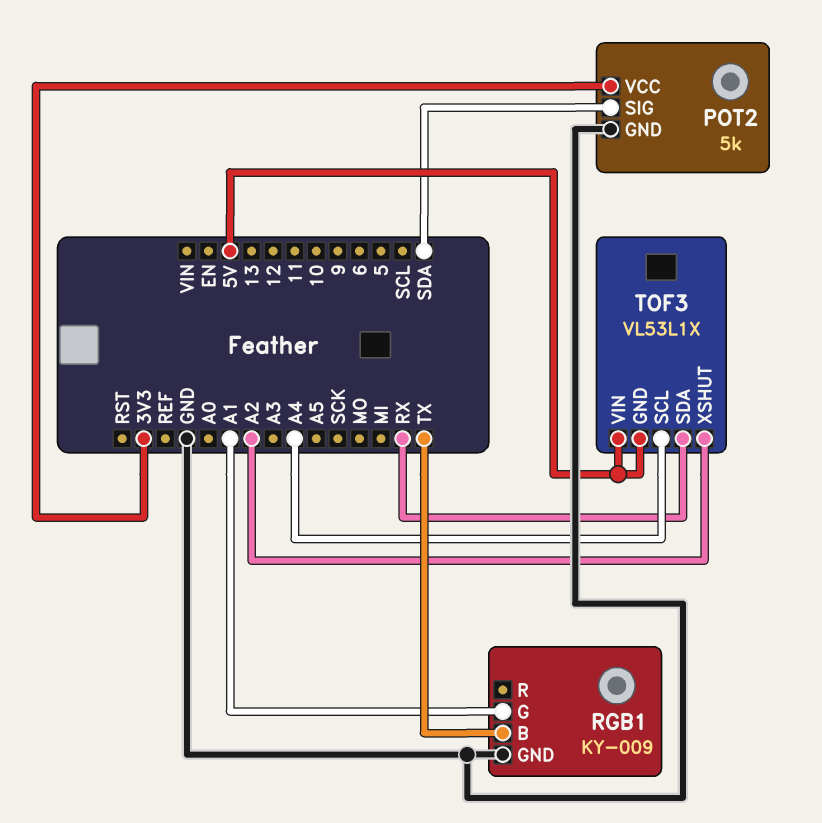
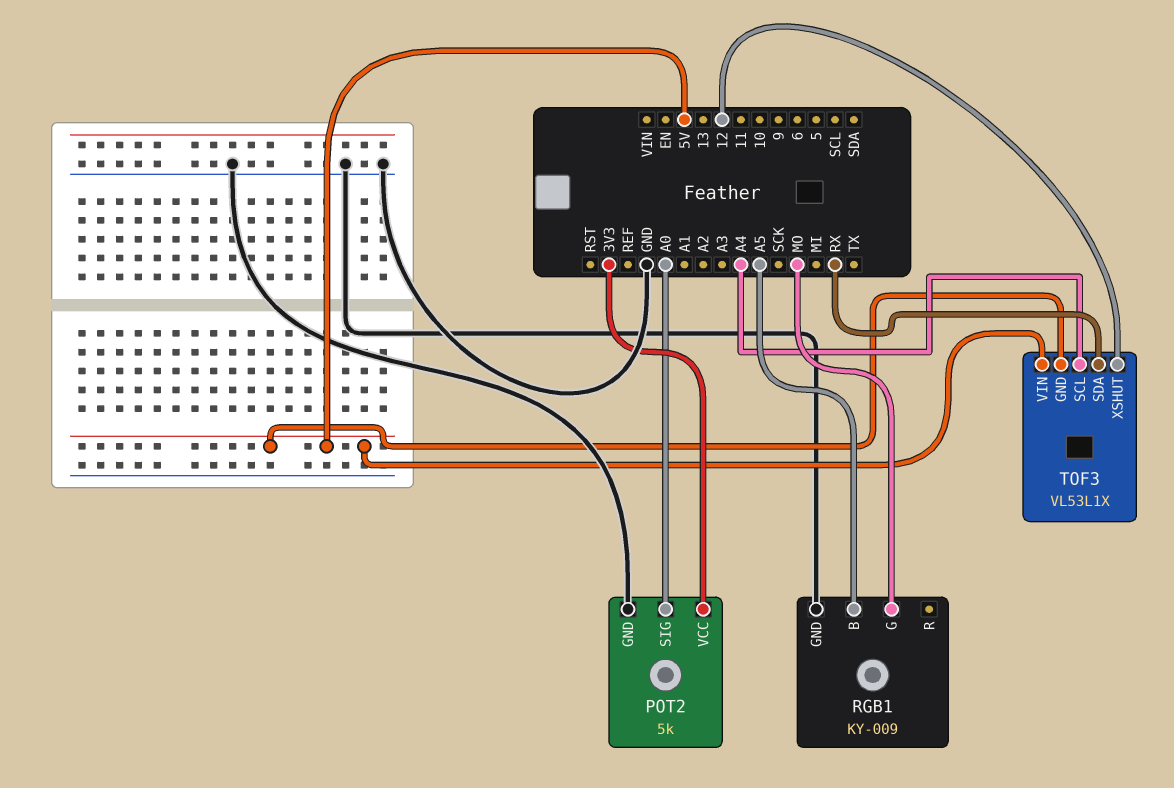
POT2 pin SIG: SDA -> A0
RGB1 pin B: TX -> A5
RGB1 pin G: A1 -> MO
TOF3 pin XSHUT: A2 -> 12

